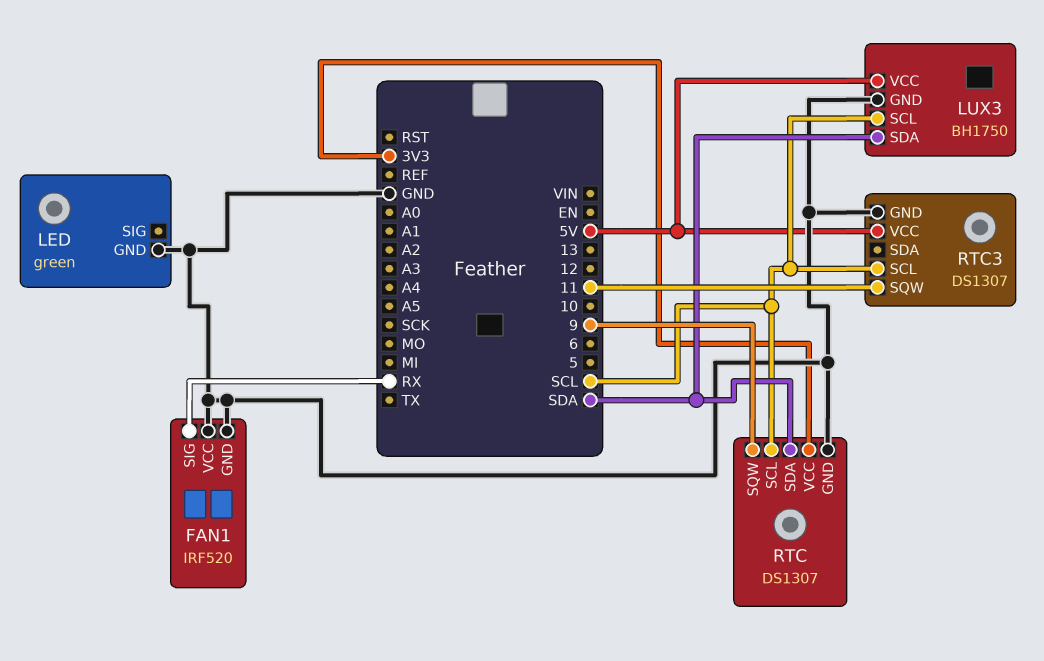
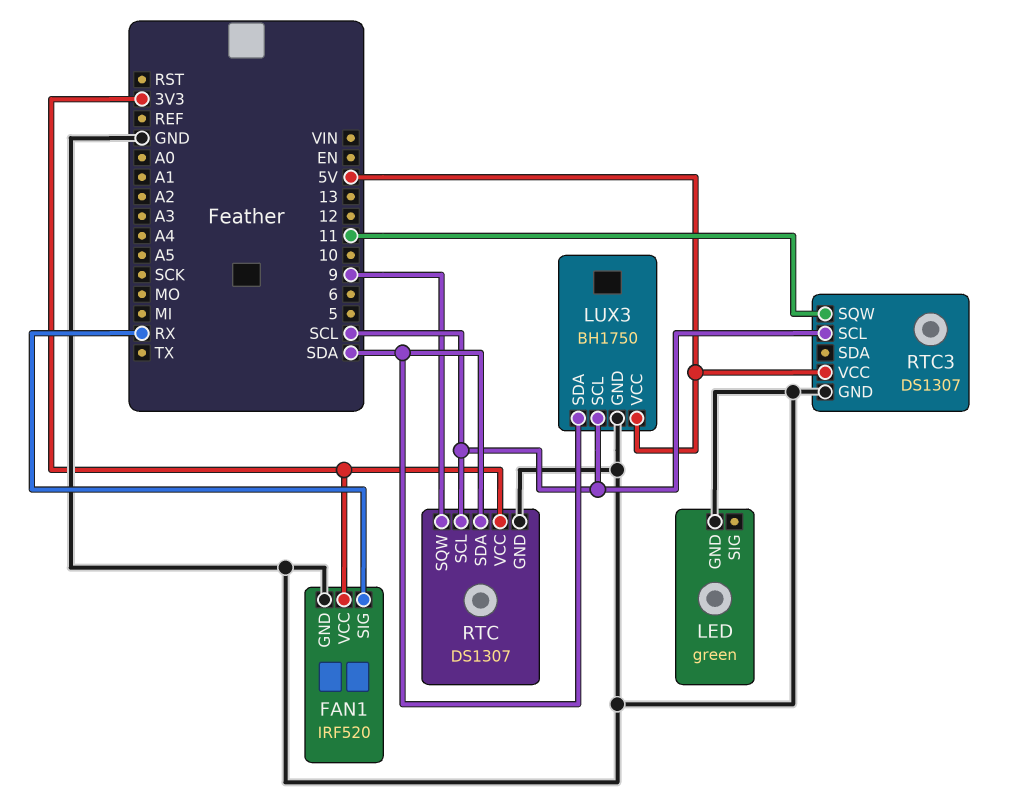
FAN1 pin VCC: GND -> 3V3

